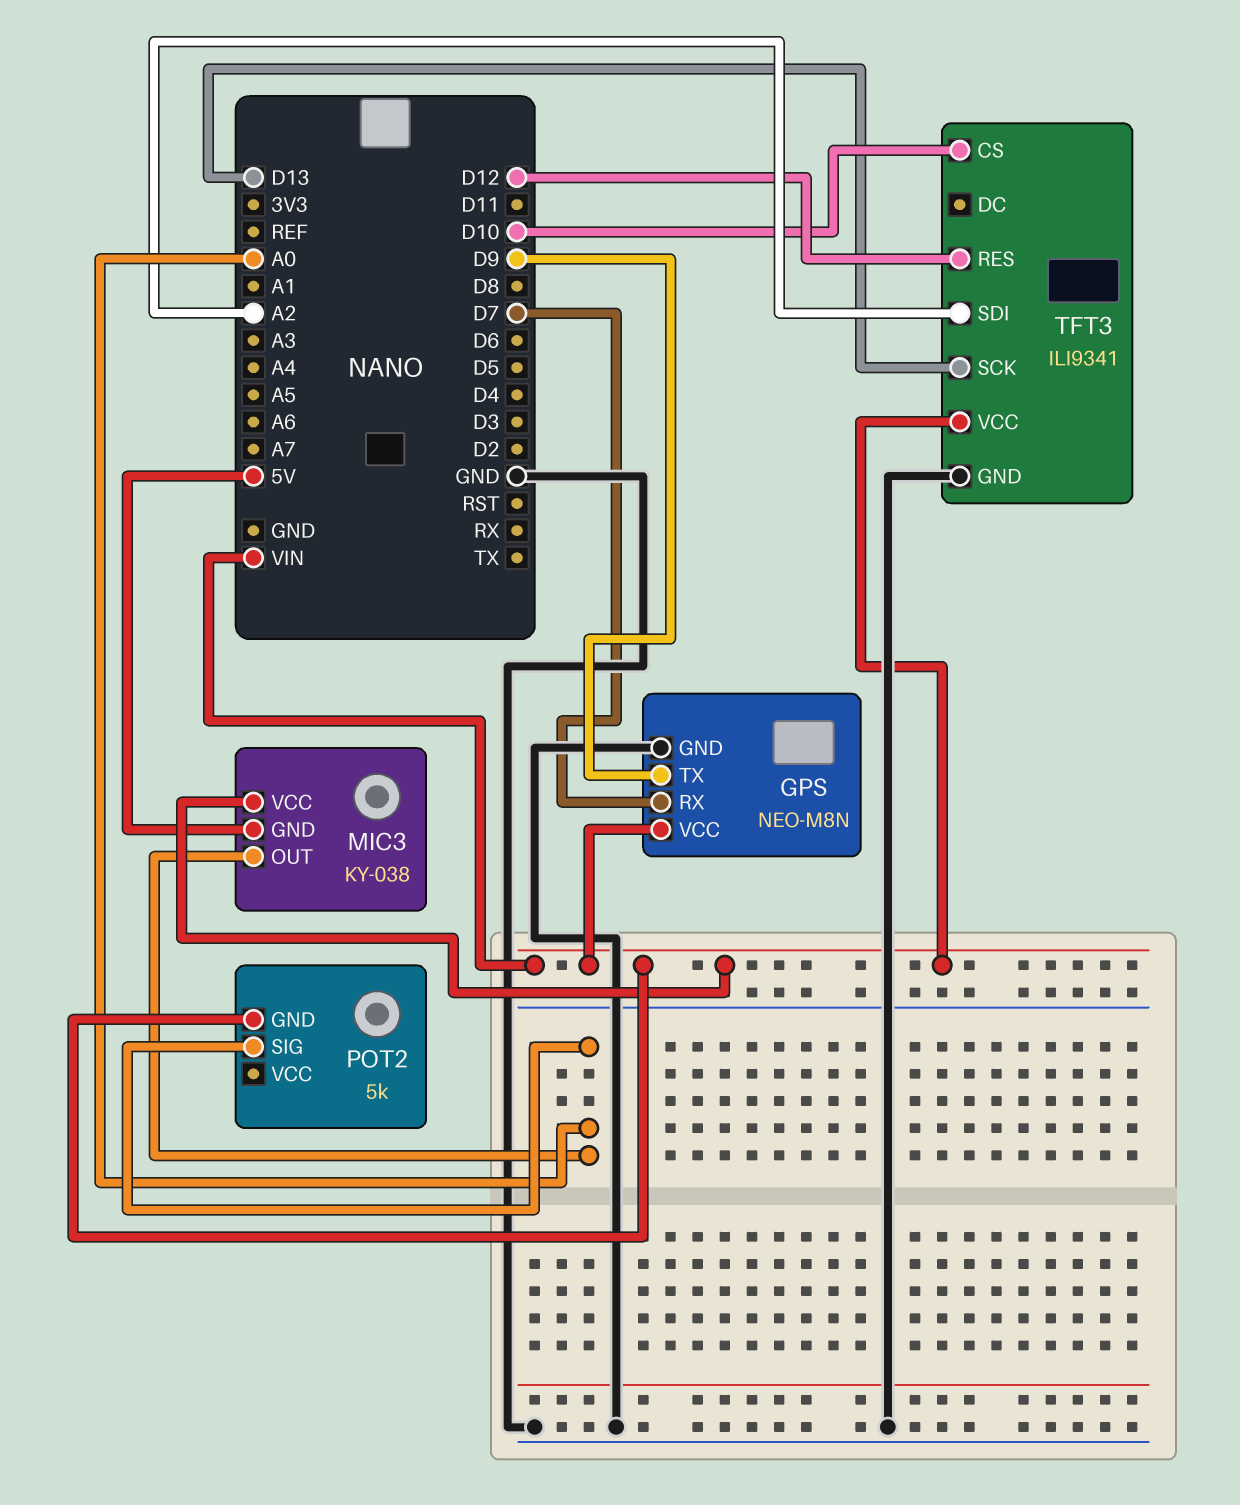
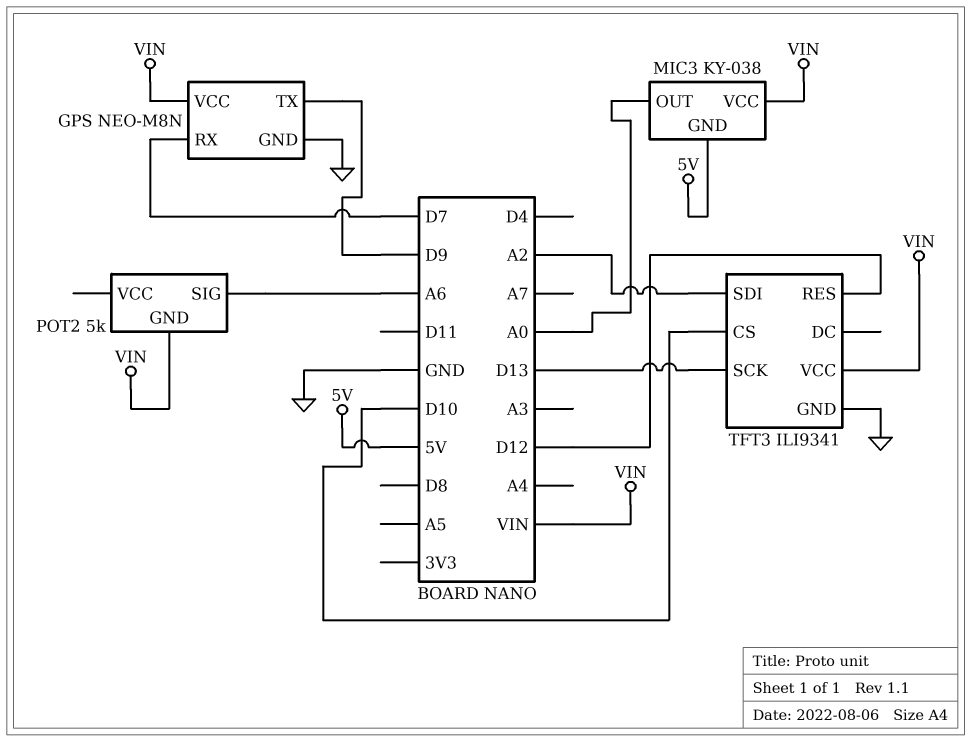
POT2 pin SIG: A0 -> A6

